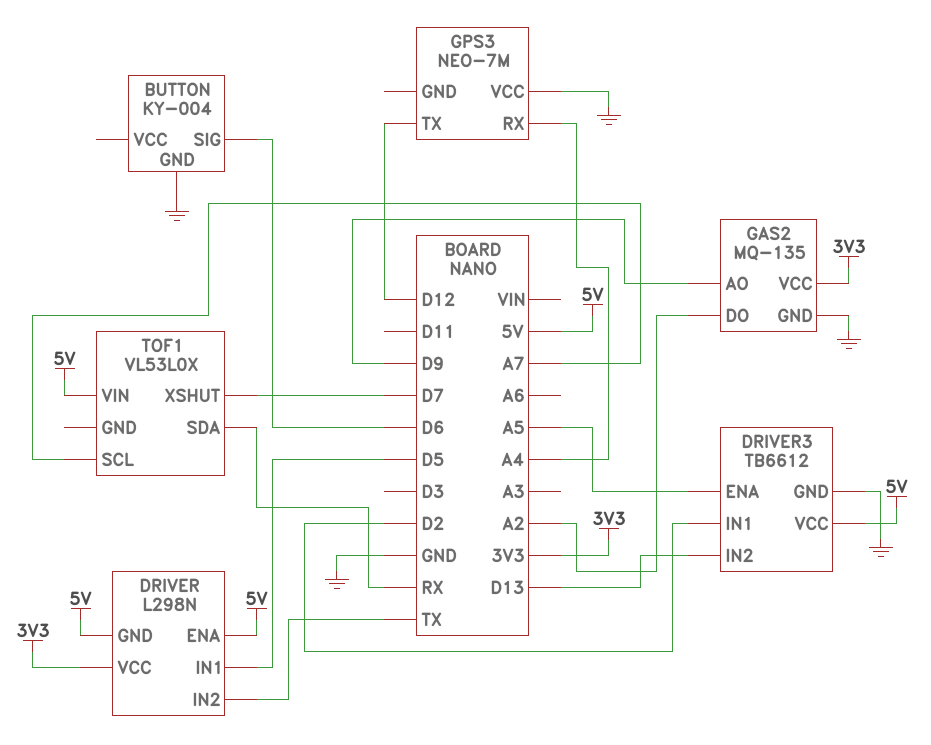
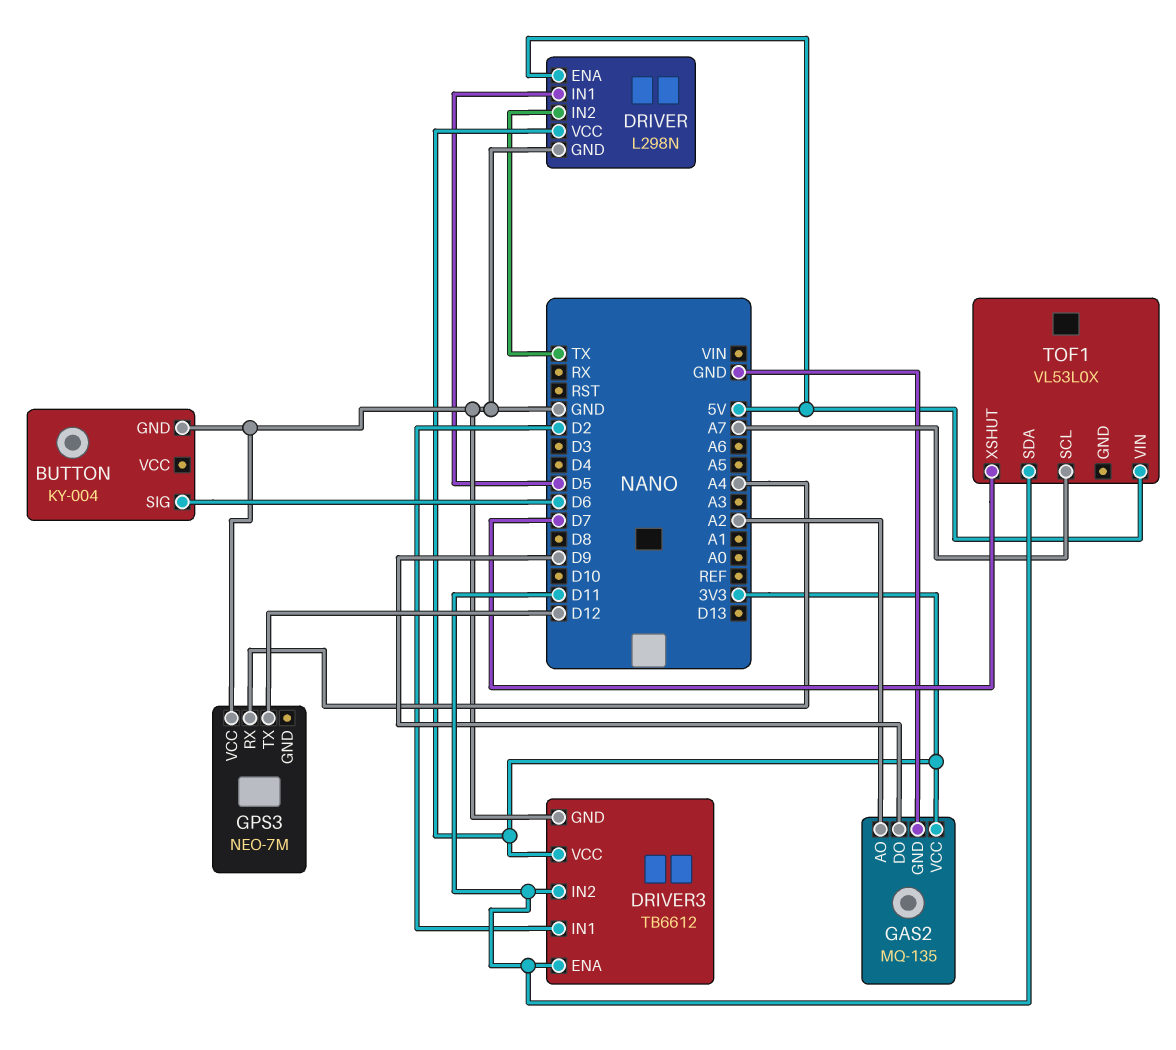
DRIVER pin GND: 5V -> GND
DRIVER3 pin ENA: A5 -> D11
DRIVER3 pin IN2: D13 -> D11
DRIVER3 pin VCC: 5V -> 3V3
GAS2 pin AO: D9 -> A2
GAS2 pin DO: A2 -> D9
TOF1 pin SDA: RX -> D11

